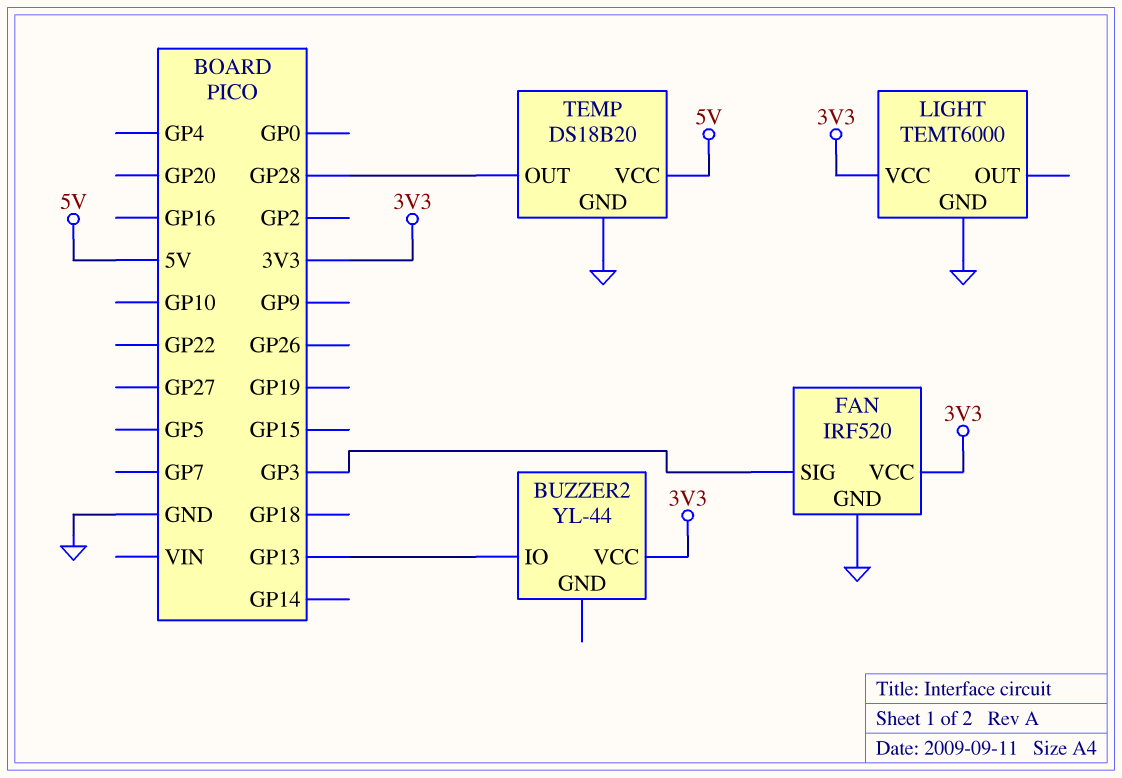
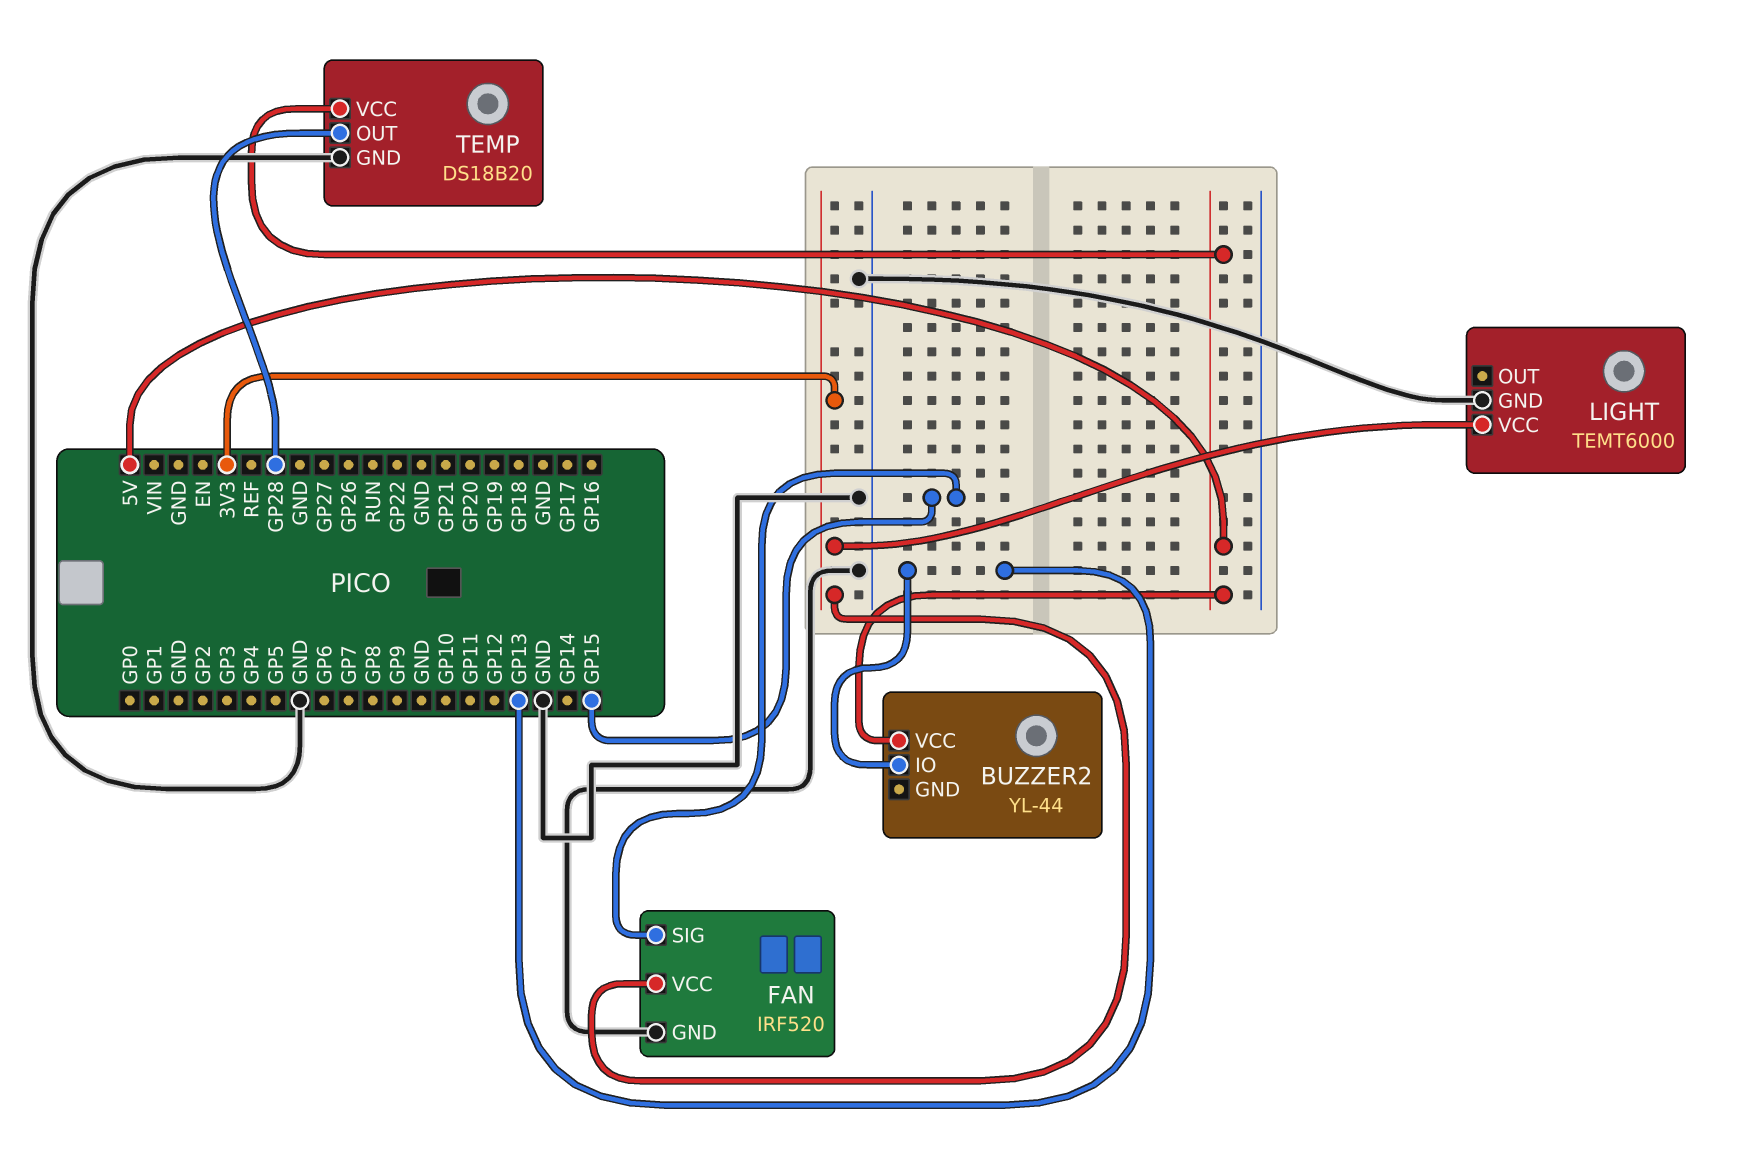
BUZZER2 pin VCC: 3V3 -> 5V
FAN pin SIG: GP3 -> GP15

